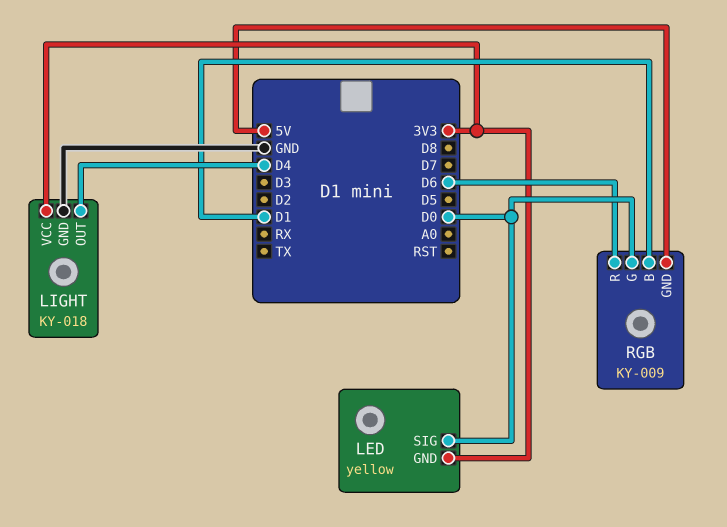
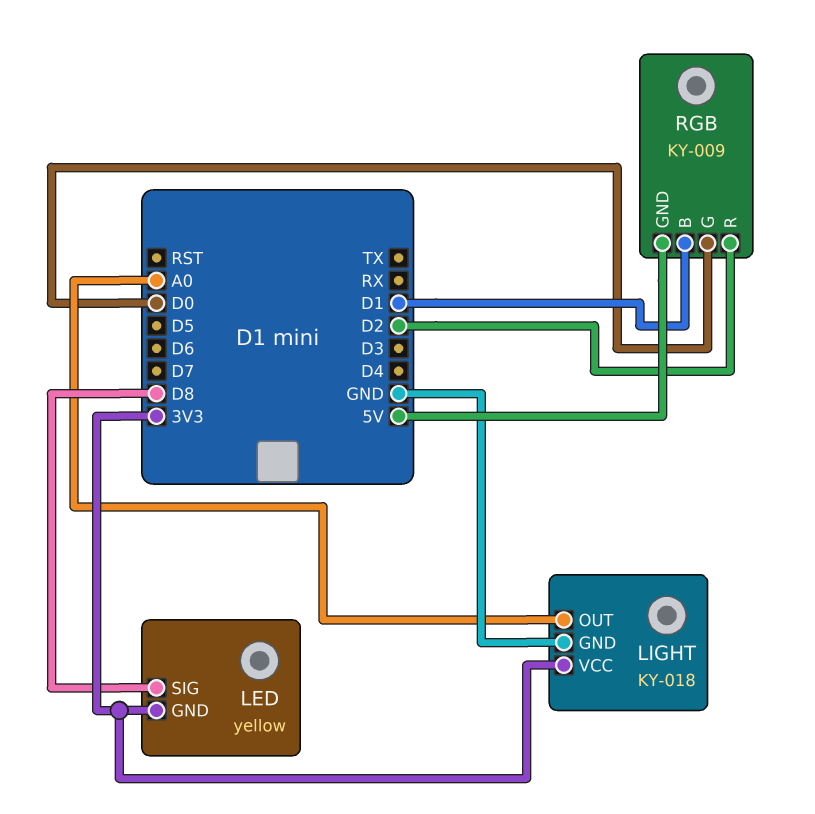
LED pin SIG: D0 -> D8
LIGHT pin OUT: D4 -> A0
RGB pin R: D6 -> D2

